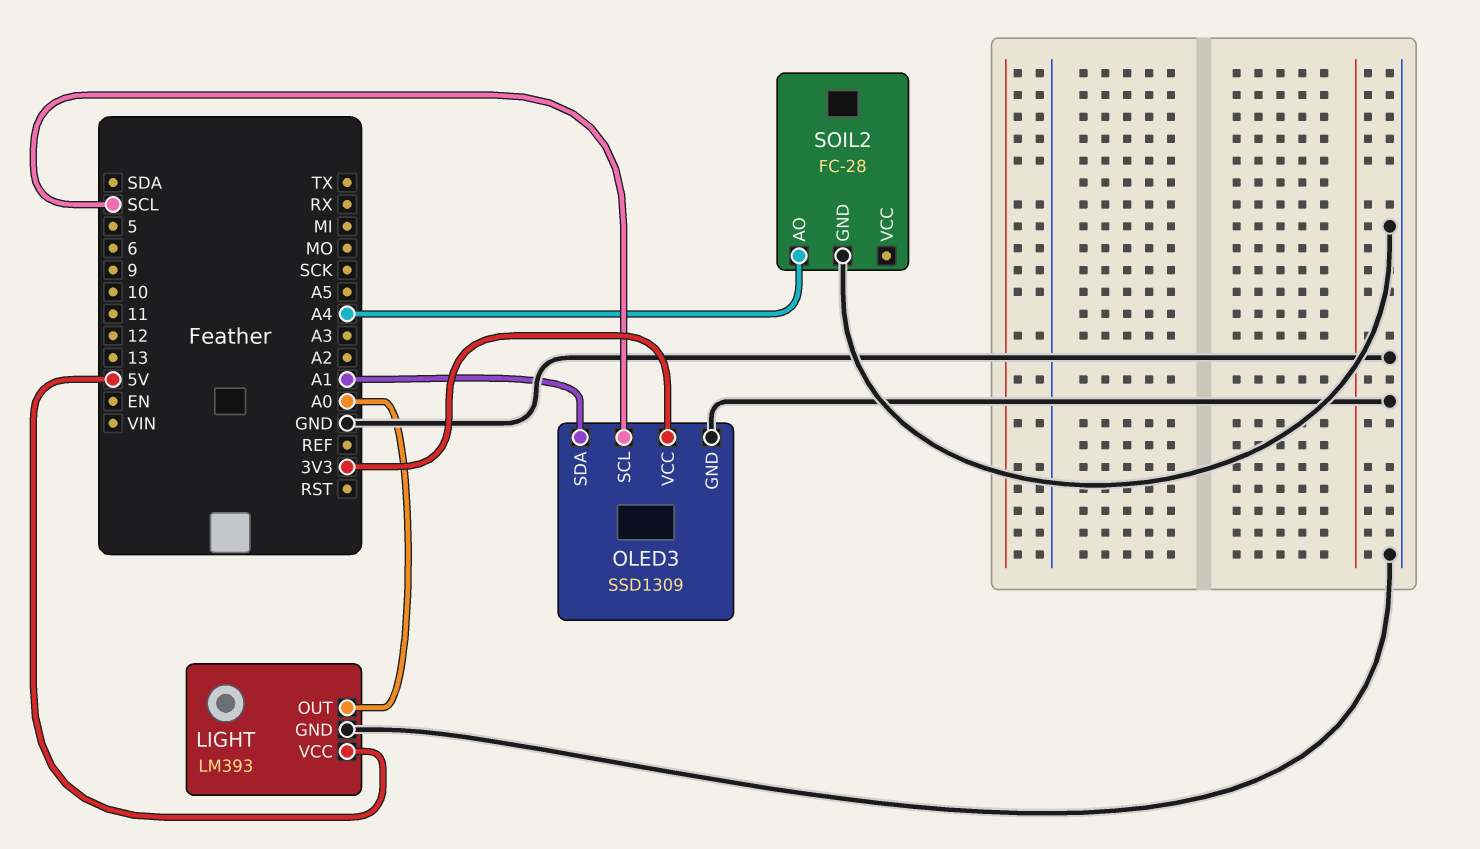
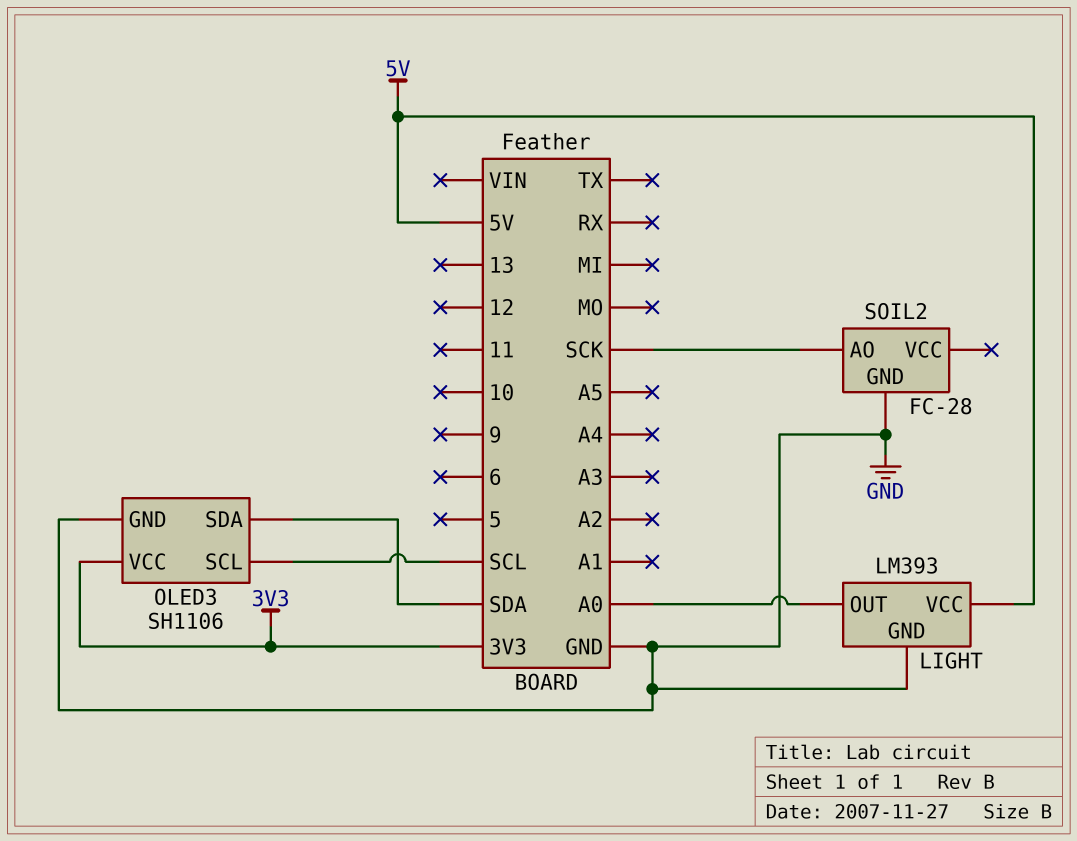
OLED3: SSD1309 -> SH1106
OLED3 pin SDA: A1 -> SDA
SOIL2 pin AO: A4 -> SCK

